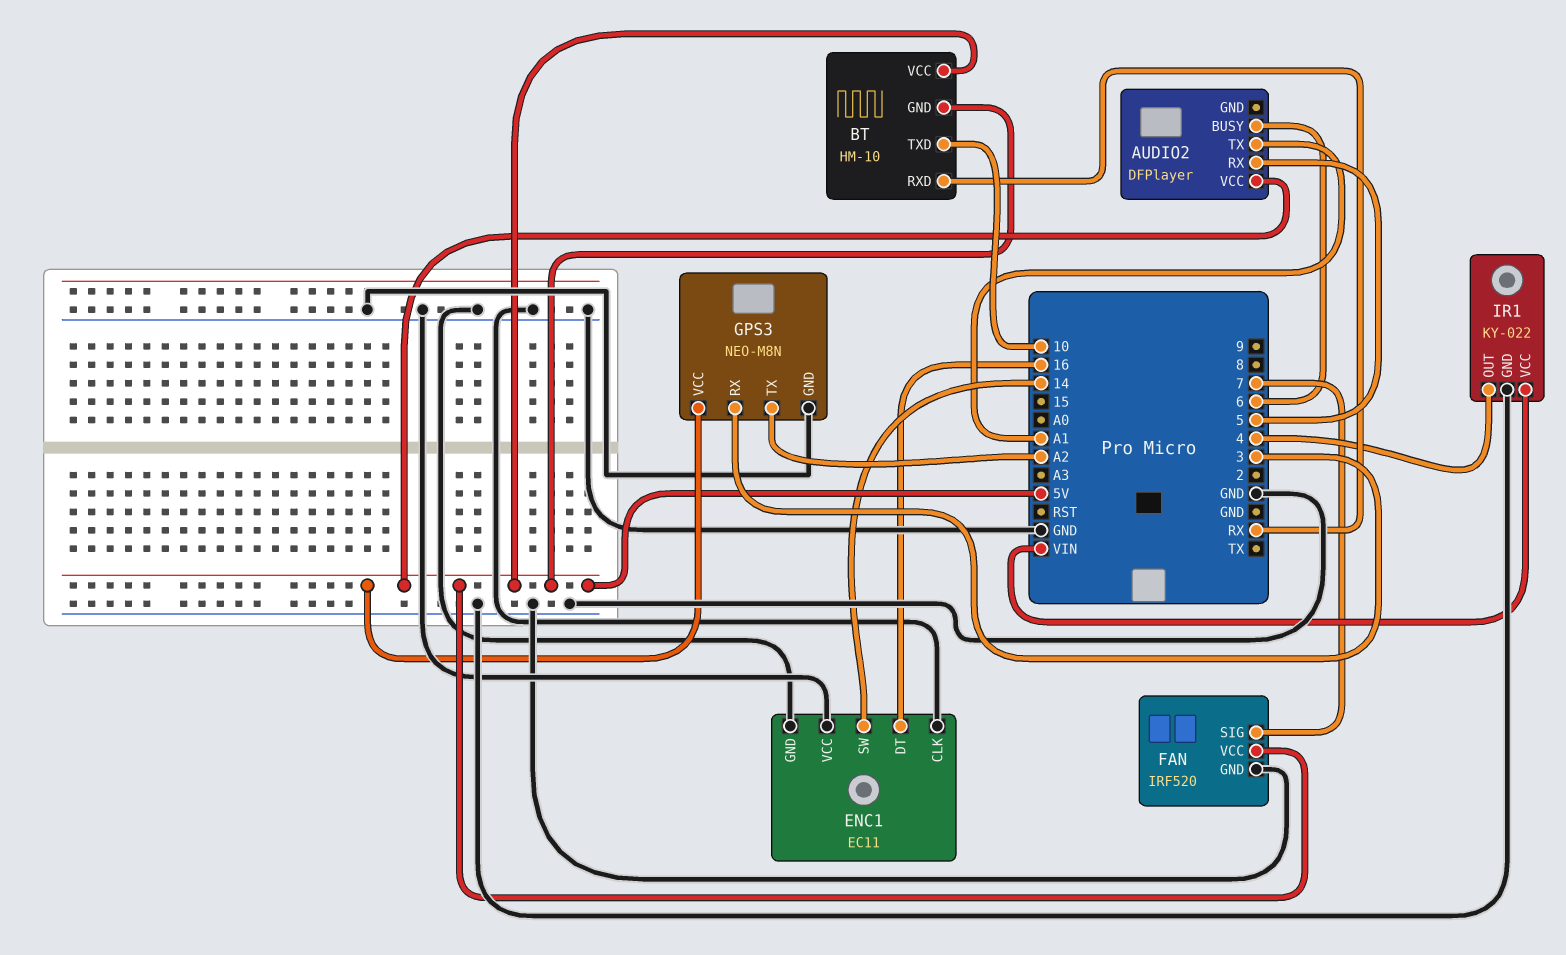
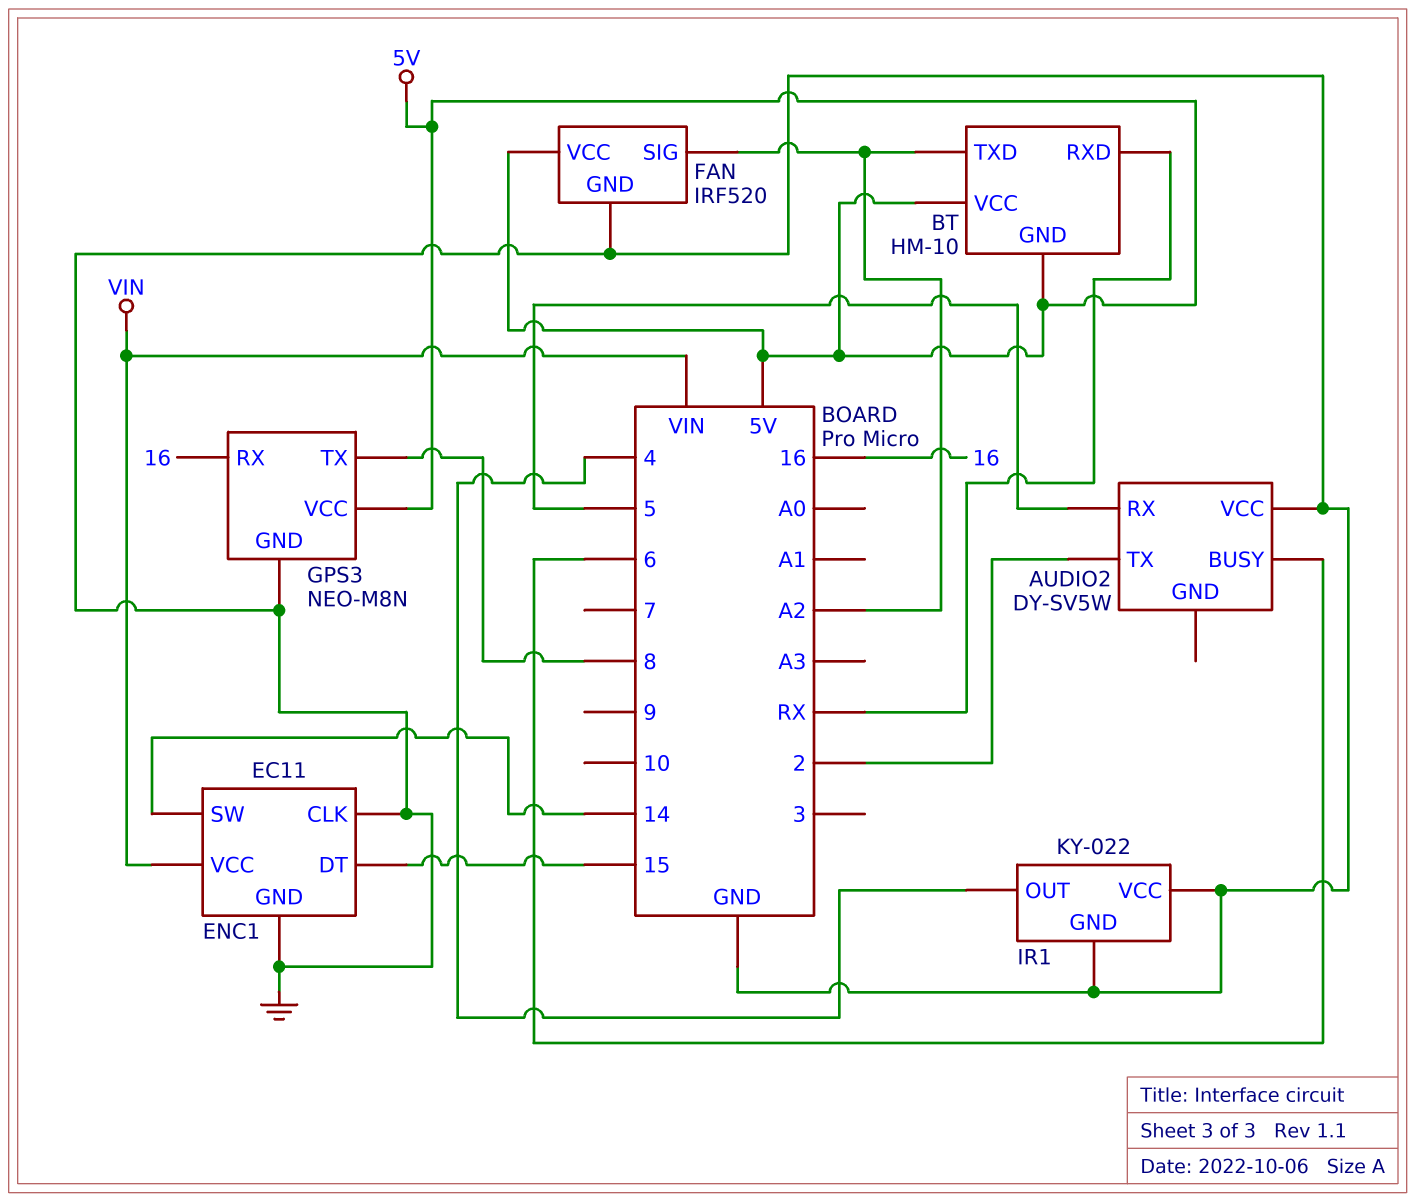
AUDIO2: DFPlayer -> DY-SV5W
AUDIO2 pin TX: A1 -> 2
AUDIO2 pin VCC: 5V -> GND
BT pin TXD: 10 -> A2
ENC1 pin DT: 16 -> 15
ENC1 pin VCC: GND -> VIN
FAN pin SIG: 7 -> A2
GPS3 pin RX: 3 -> 16
GPS3 pin TX: A2 -> 8
IR1 pin VCC: VIN -> GND

